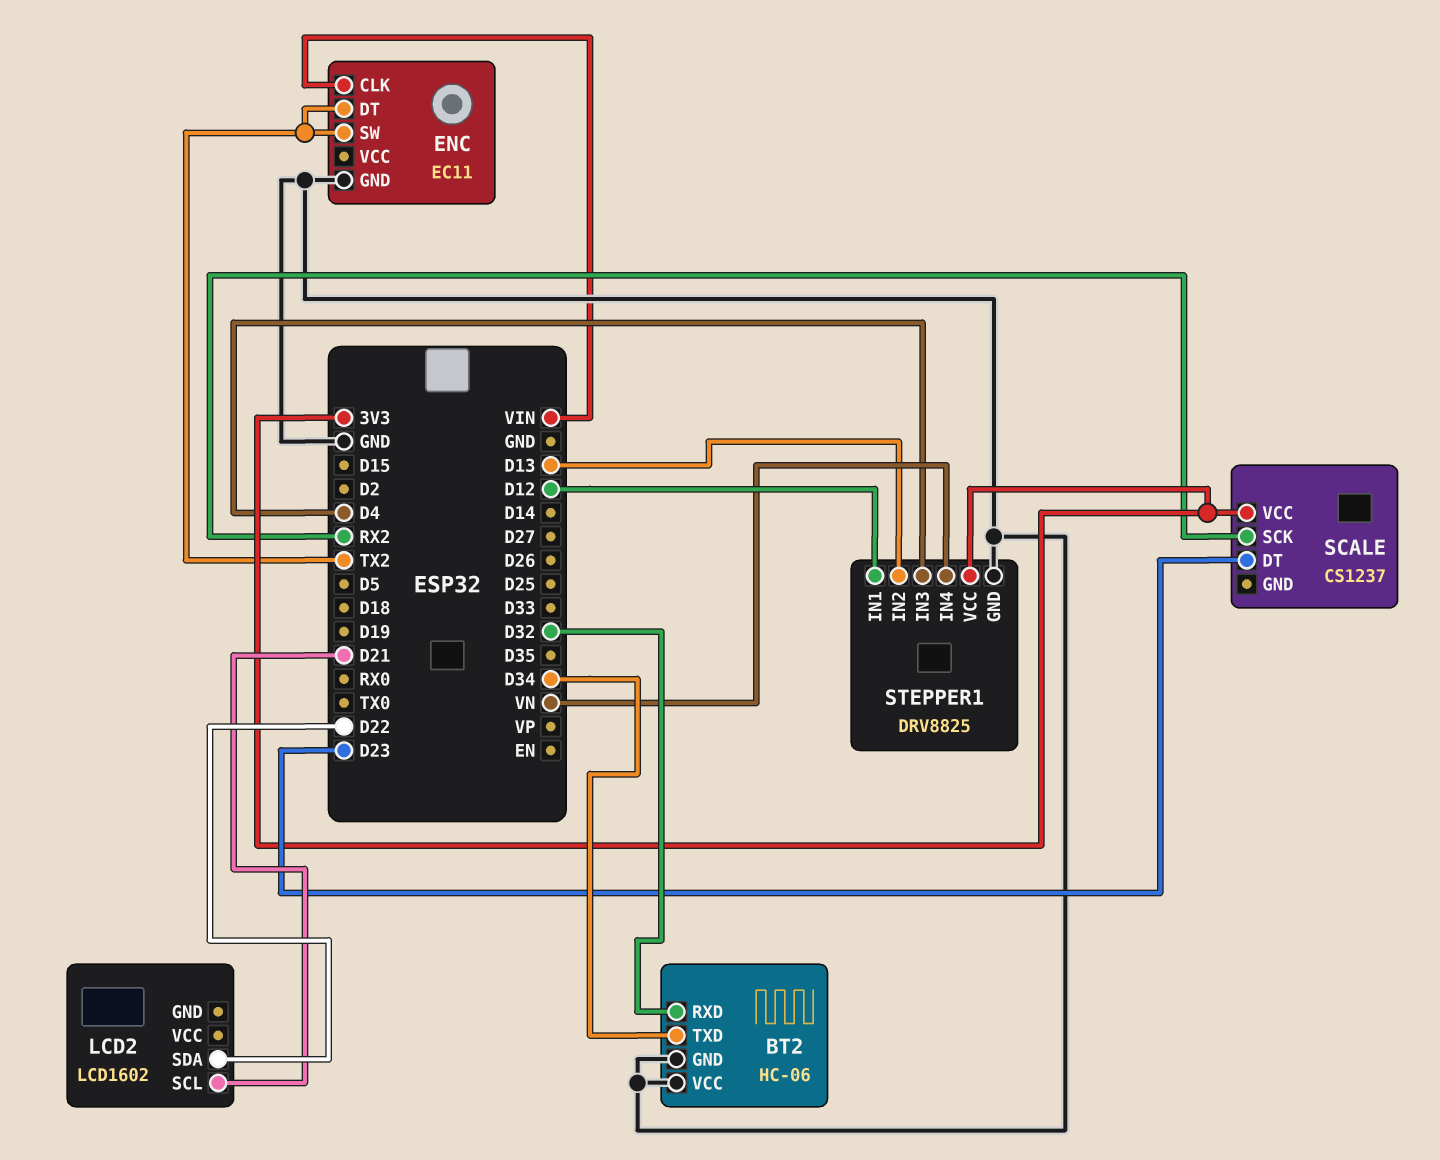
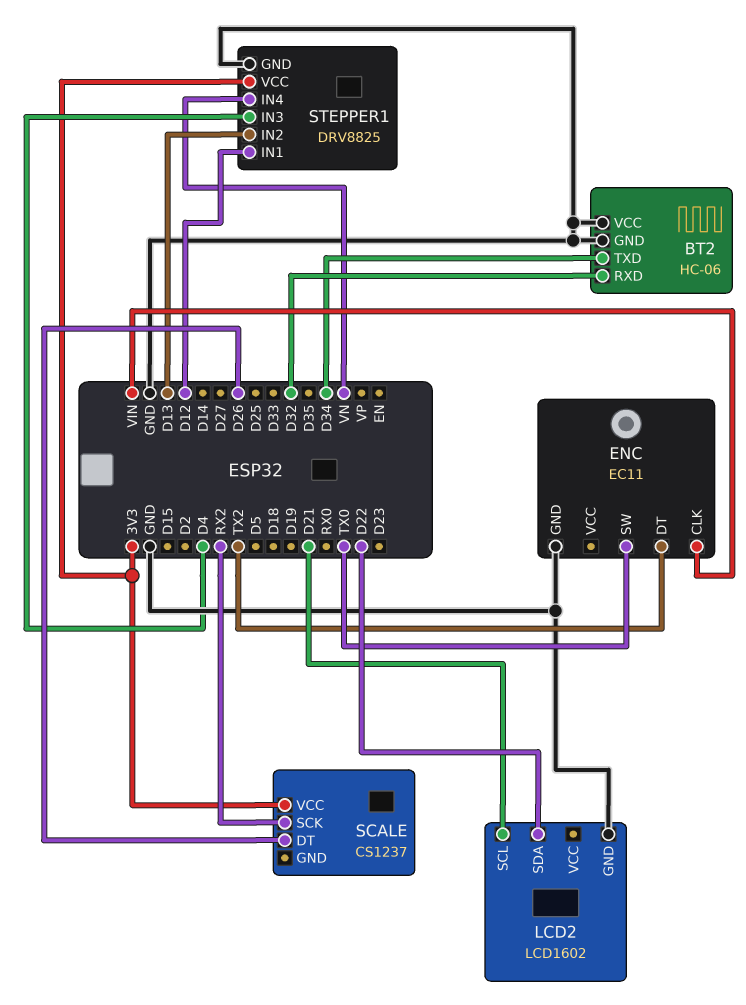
ENC pin SW: TX2 -> TX0
LCD2 pin GND: none -> GND
SCALE pin DT: D23 -> D26

